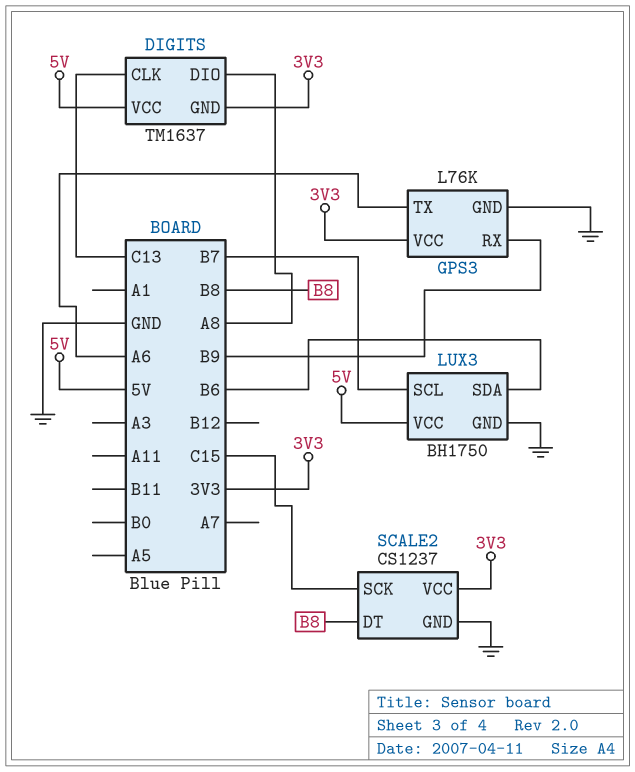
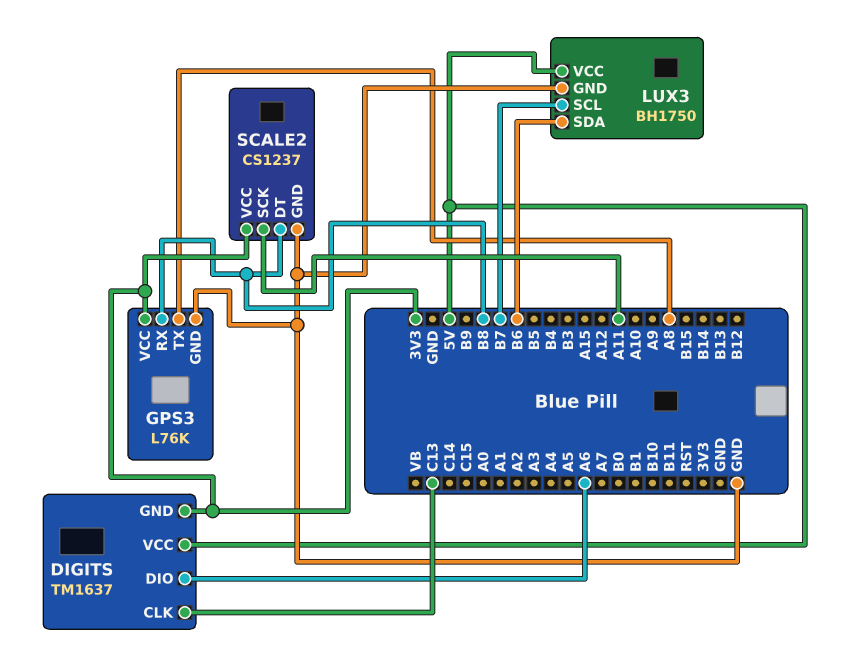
DIGITS pin DIO: A8 -> A6
GPS3 pin RX: B9 -> B8
GPS3 pin TX: A6 -> A8
SCALE2 pin SCK: C15 -> A11

